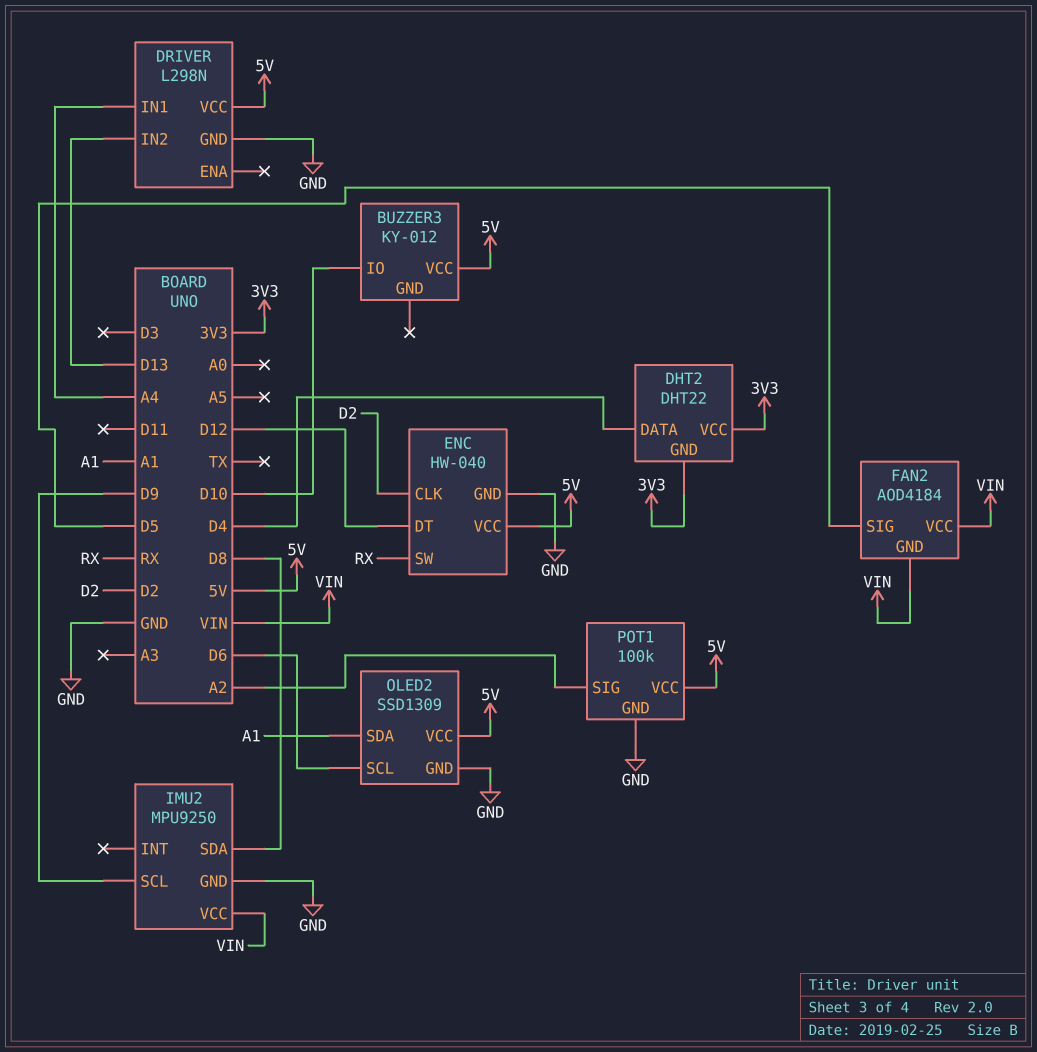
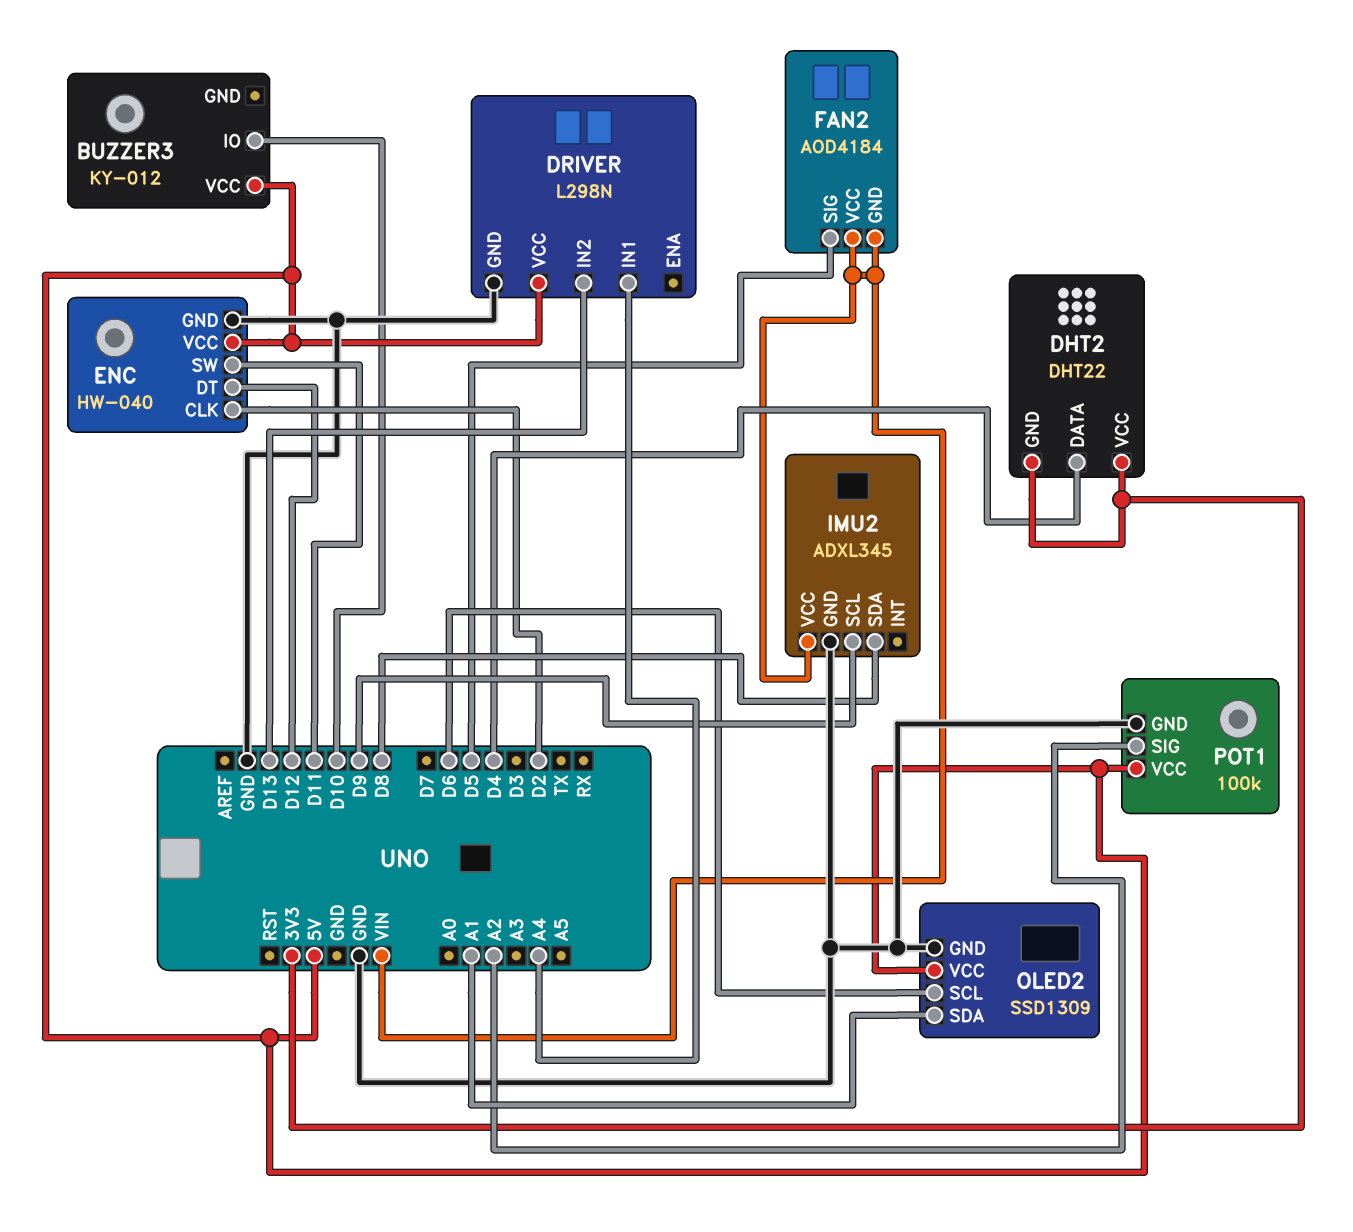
ENC pin SW: RX -> D11
IMU2: MPU9250 -> ADXL345

